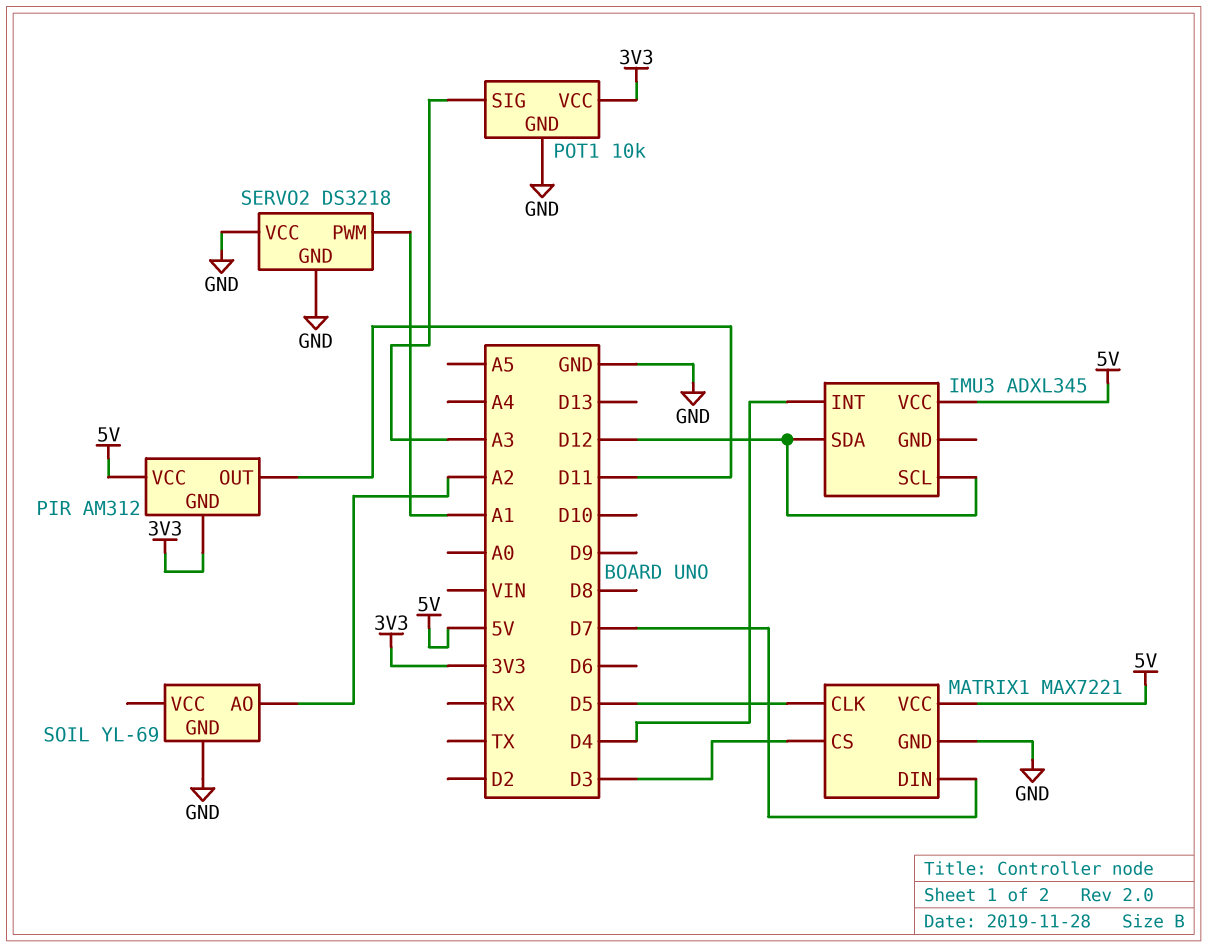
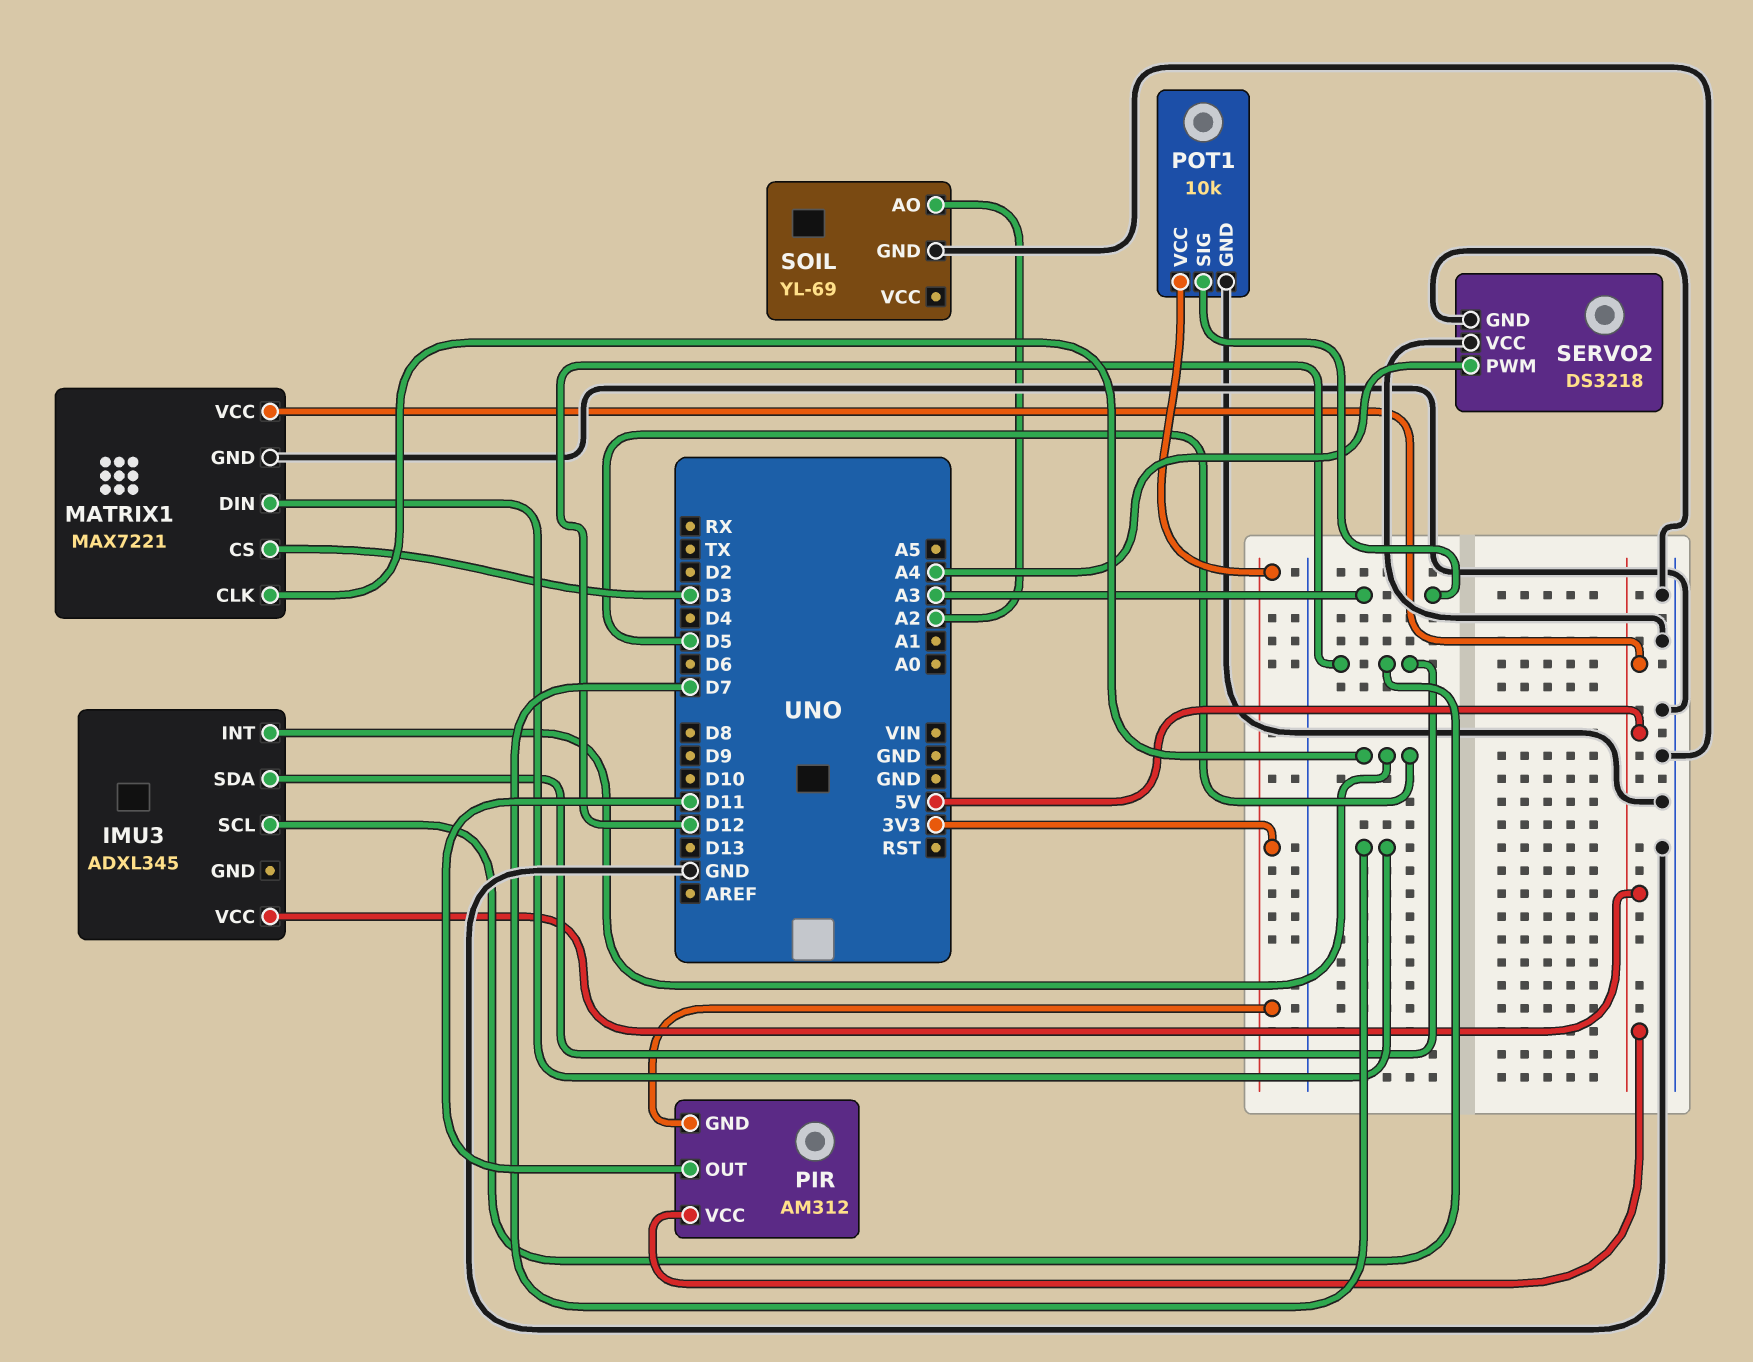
IMU3 pin INT: D4 -> D5
SERVO2 pin PWM: A1 -> A4

